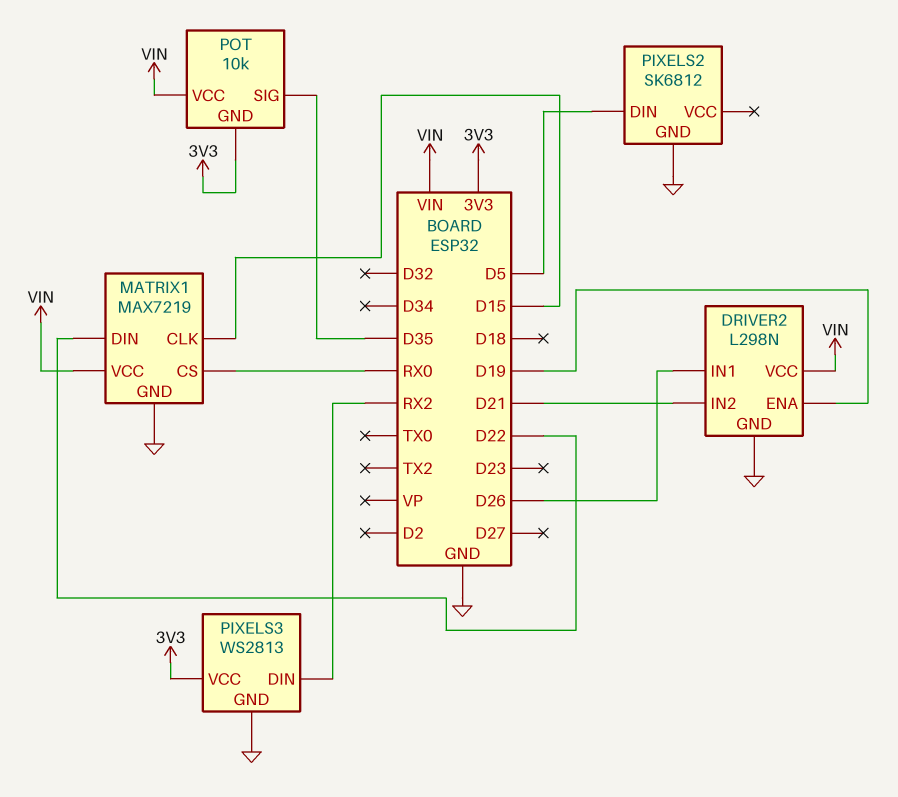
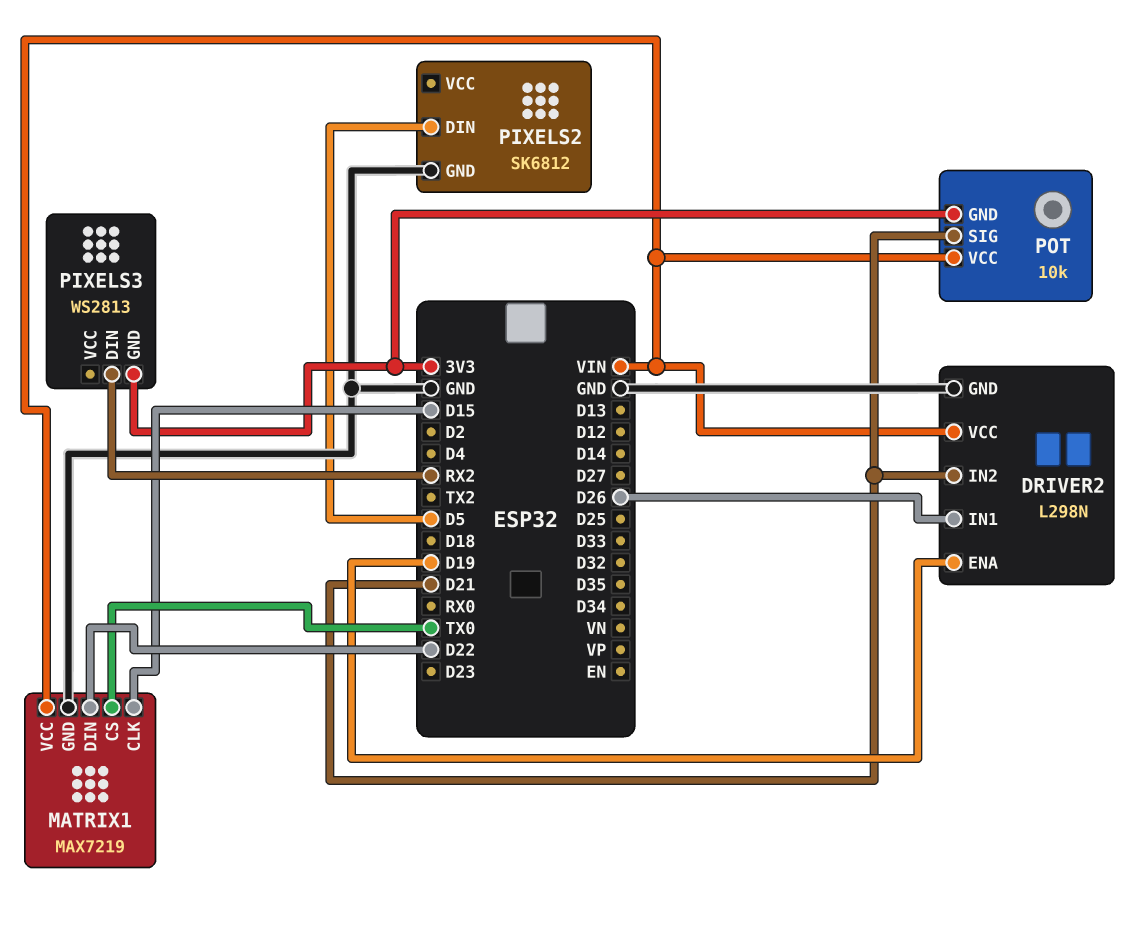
MATRIX1 pin CS: RX0 -> TX0
PIXELS3 pin GND: GND -> 3V3
PIXELS3 pin VCC: 3V3 -> none
POT pin SIG: D35 -> D21

